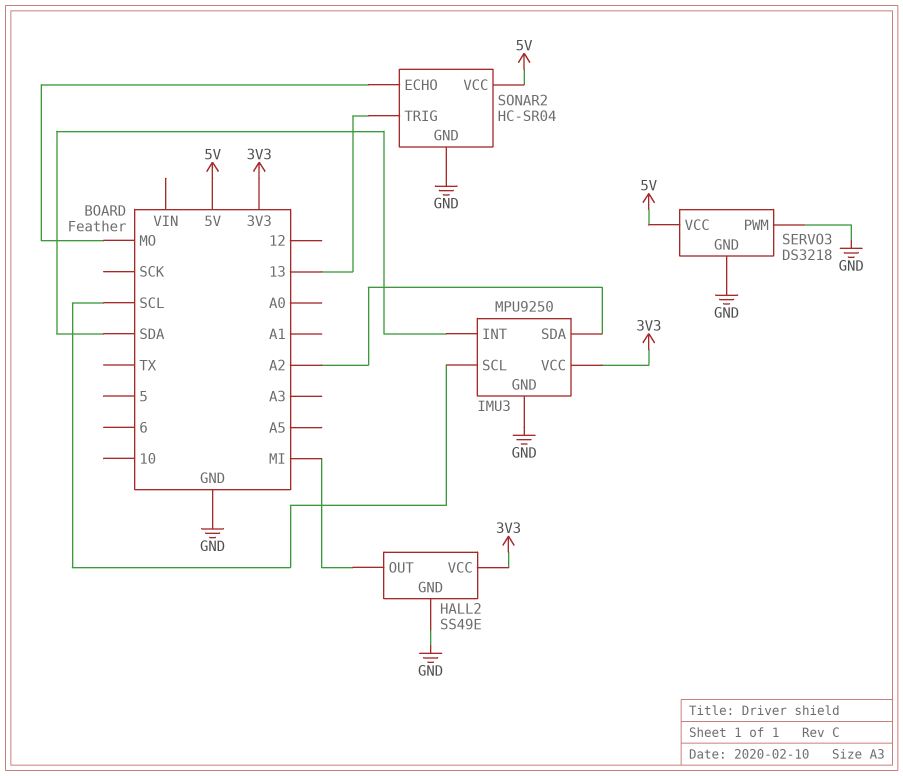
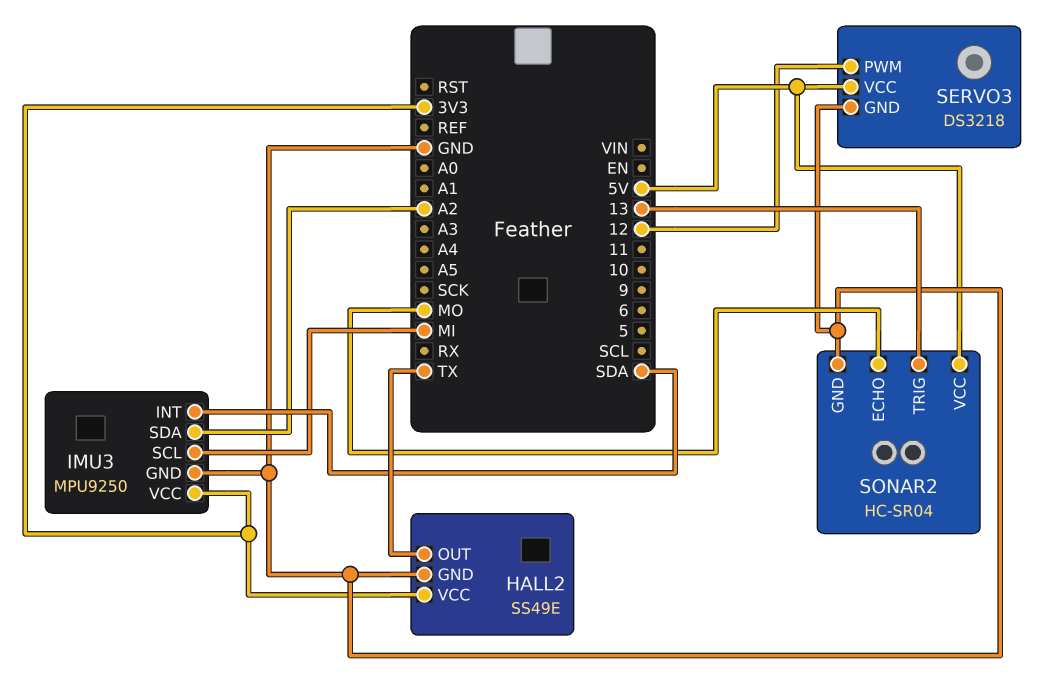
HALL2 pin OUT: MI -> TX
IMU3 pin SCL: SCL -> MI
SERVO3 pin PWM: GND -> 12

